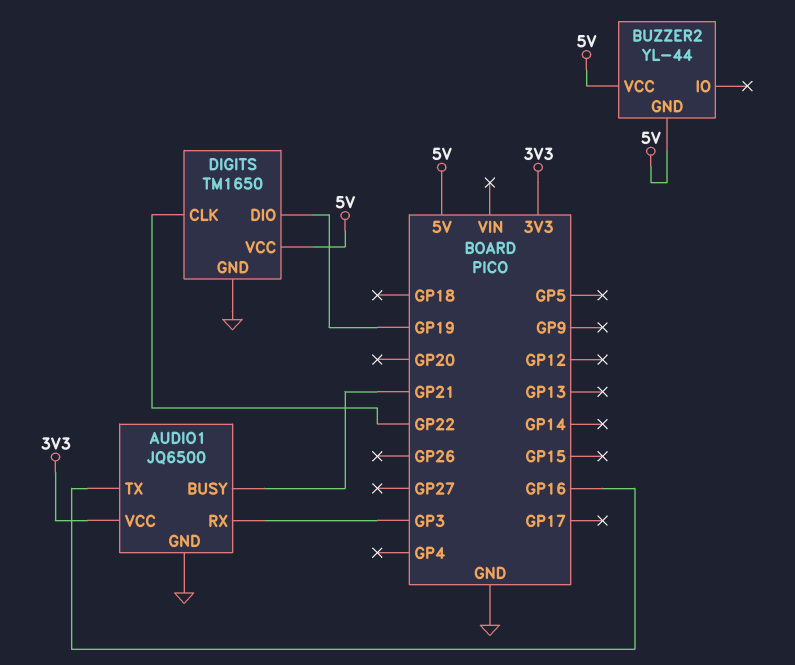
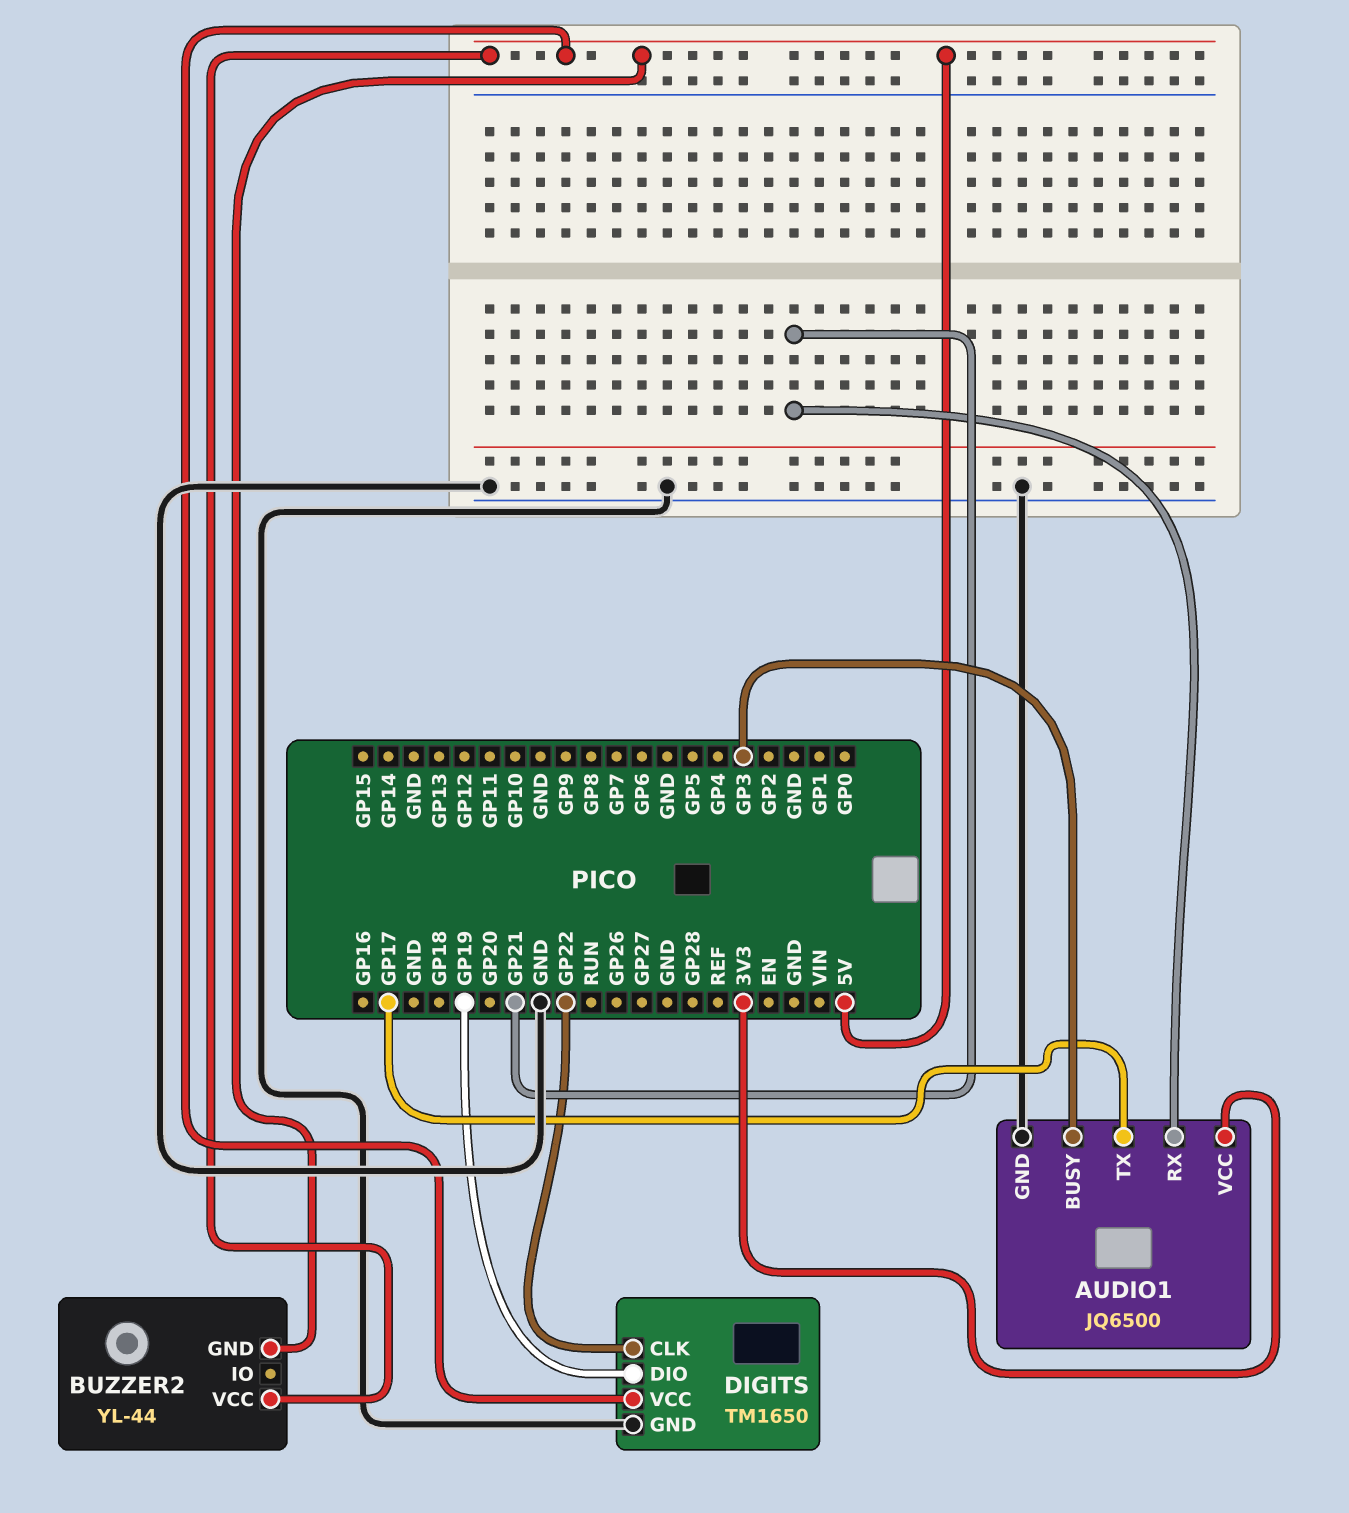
AUDIO1 pin BUSY: GP21 -> GP3
AUDIO1 pin RX: GP3 -> GP21
AUDIO1 pin TX: GP16 -> GP17

